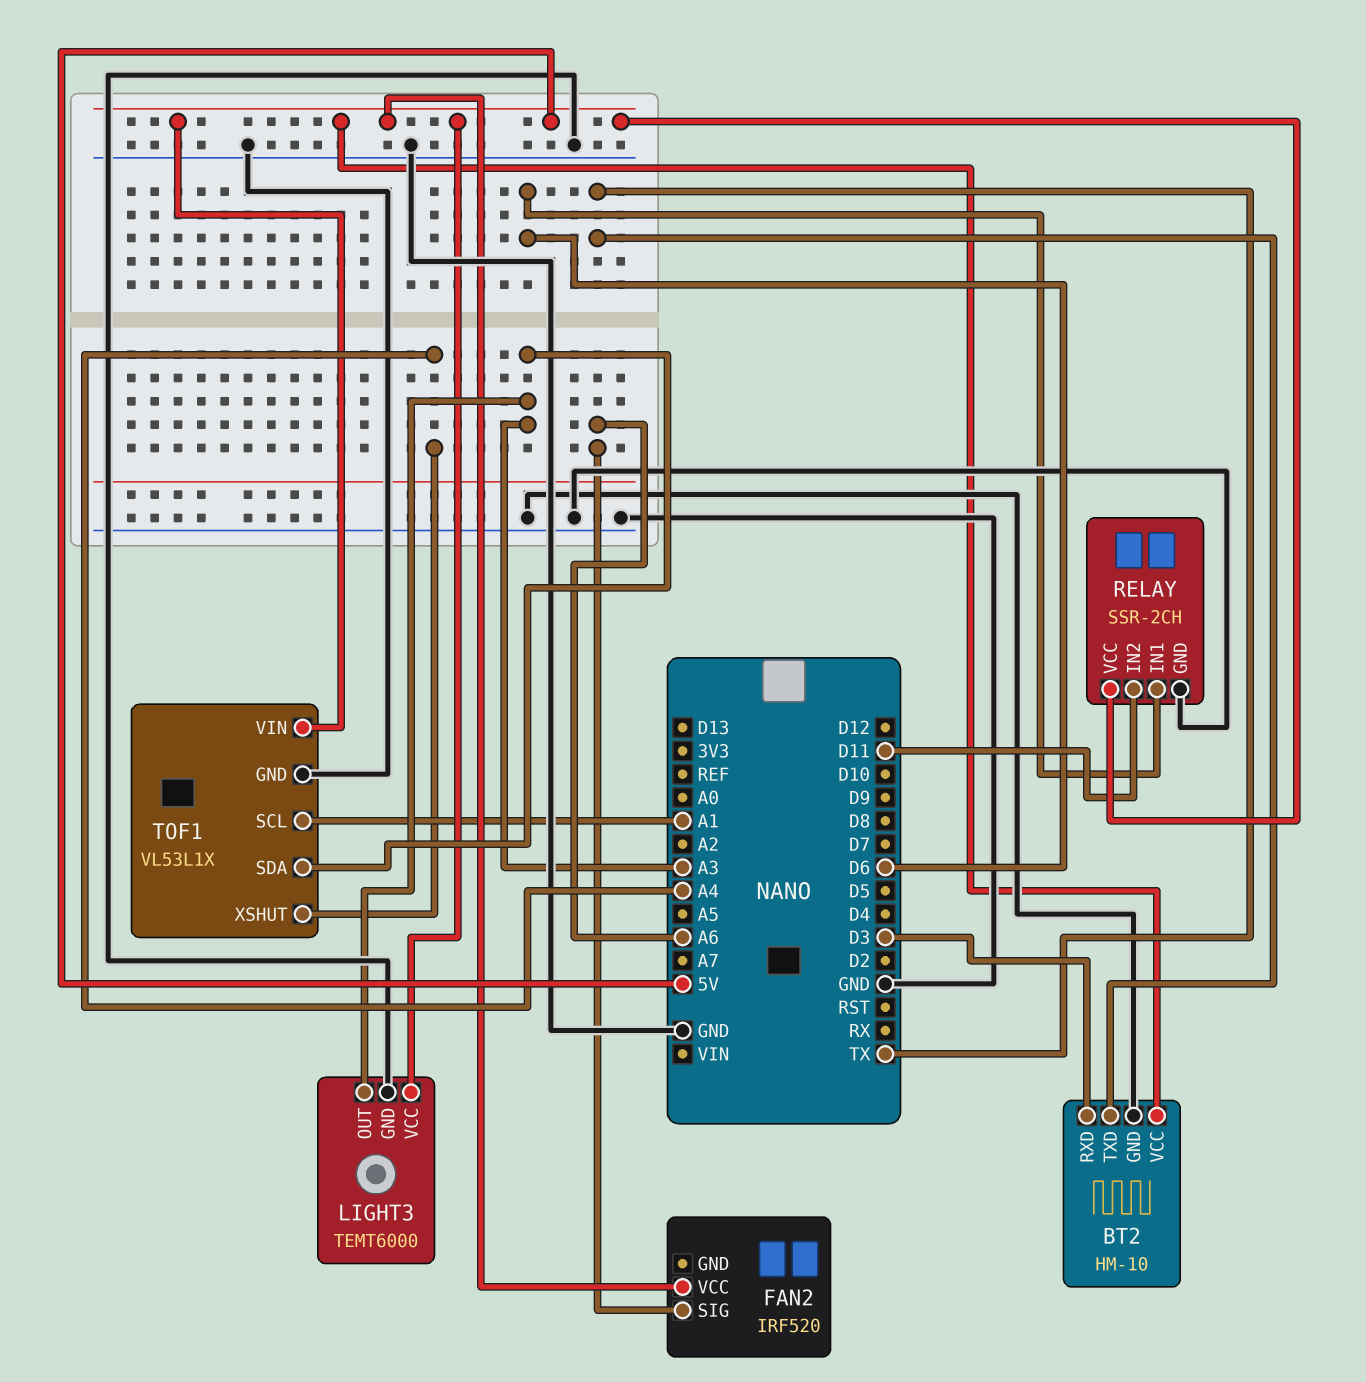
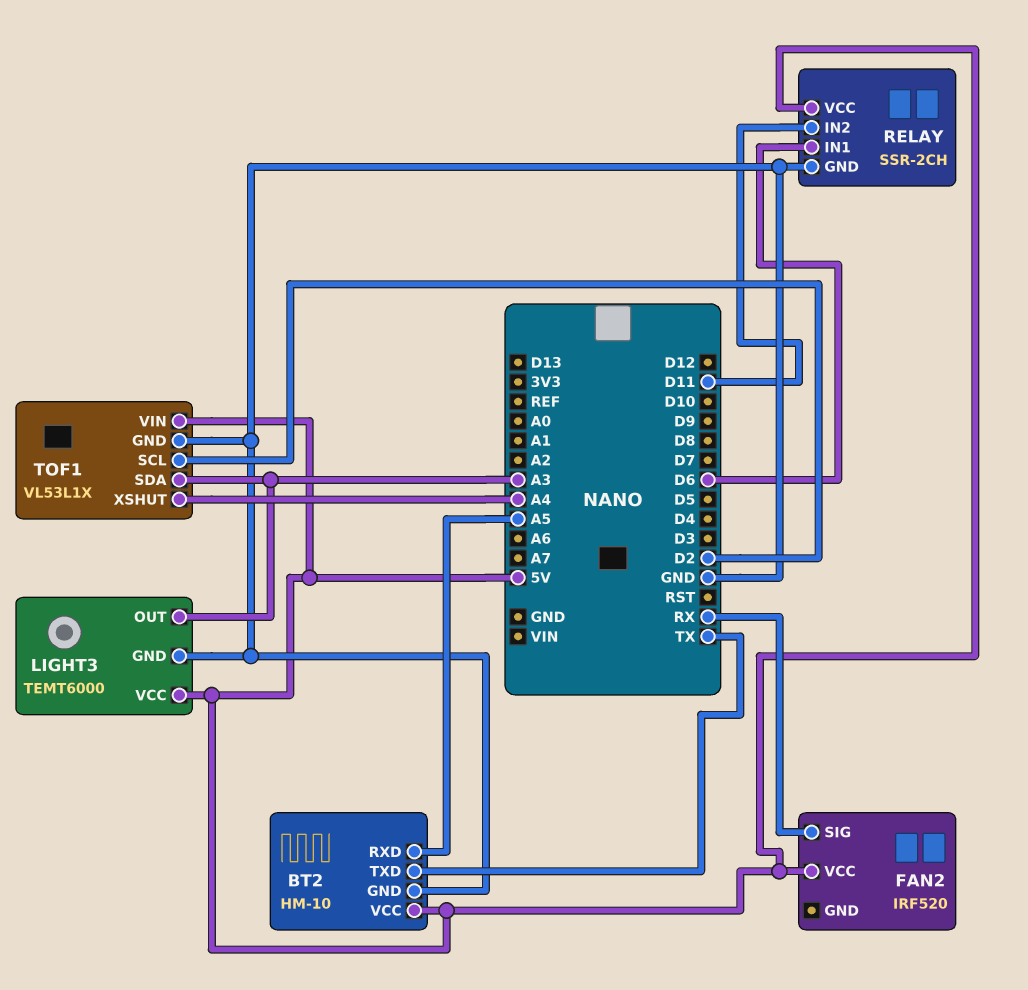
BT2 pin RXD: D3 -> A5
FAN2 pin SIG: A6 -> RX
TOF1 pin SCL: A1 -> D2

